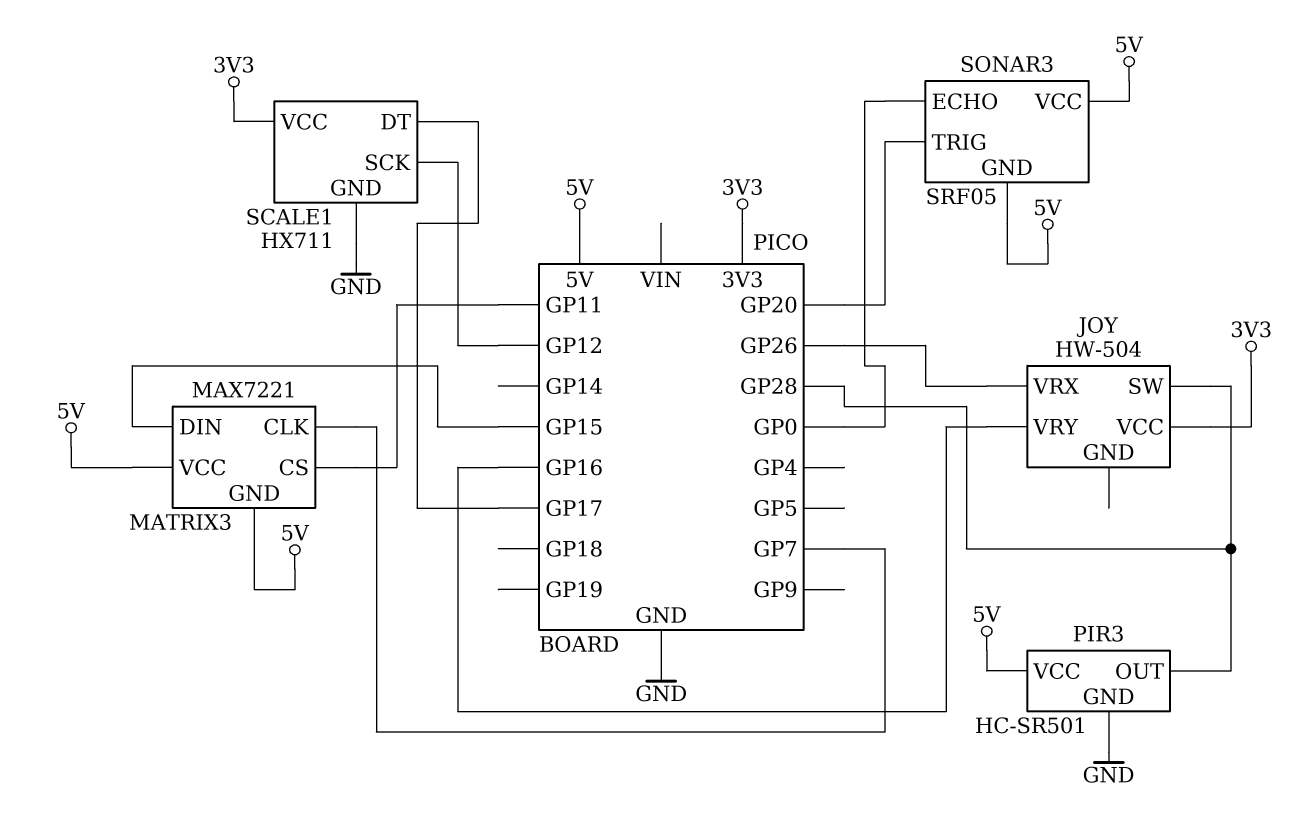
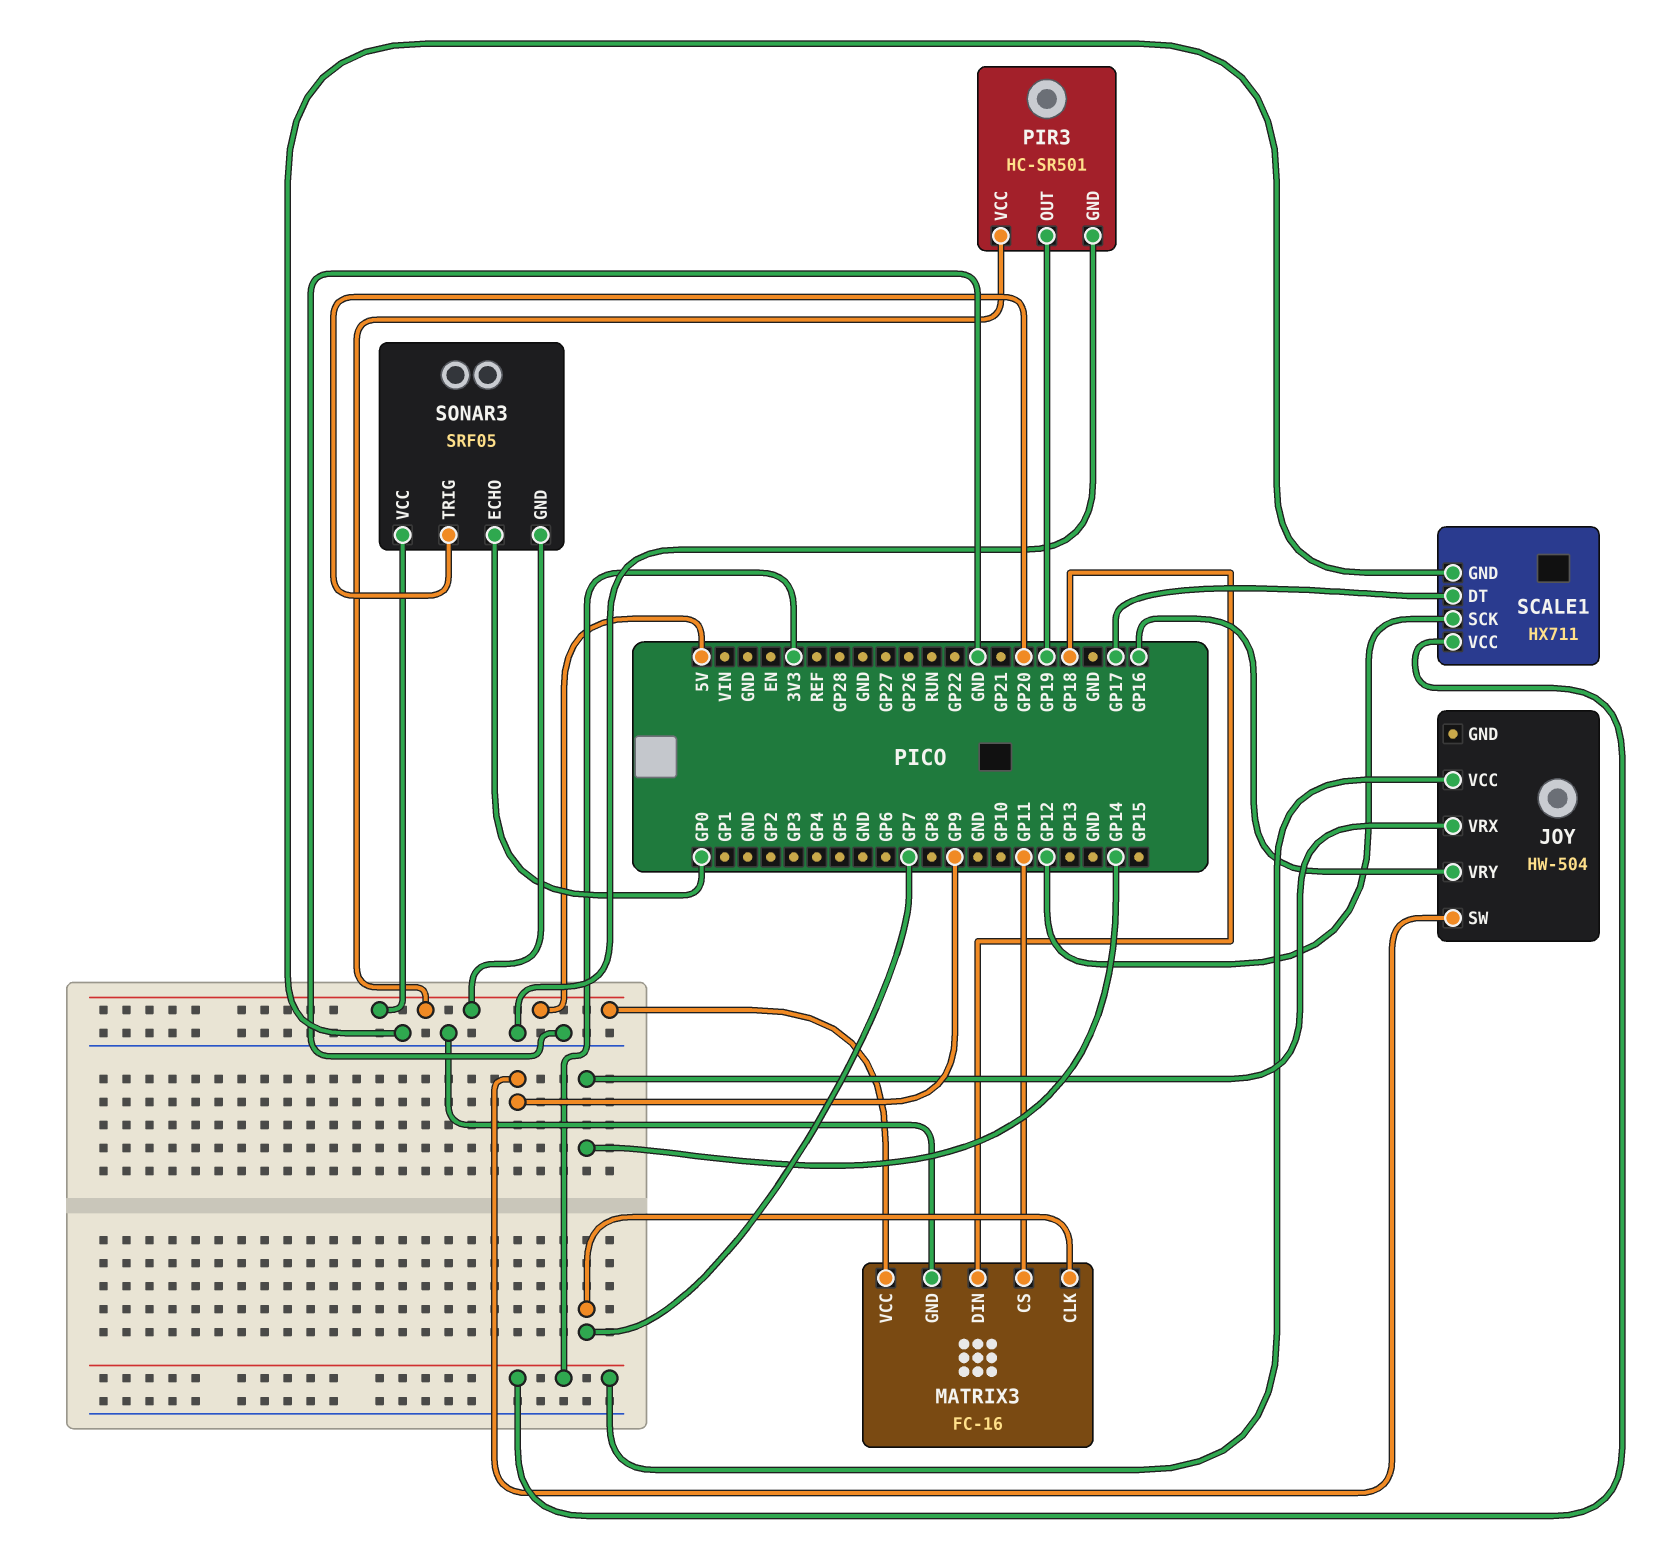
JOY pin SW: GP28 -> GP9
JOY pin VRX: GP26 -> GP14
MATRIX3: MAX7221 -> FC-16
MATRIX3 pin DIN: GP15 -> GP18
MATRIX3 pin GND: 5V -> GND
PIR3 pin OUT: GP28 -> GP19

